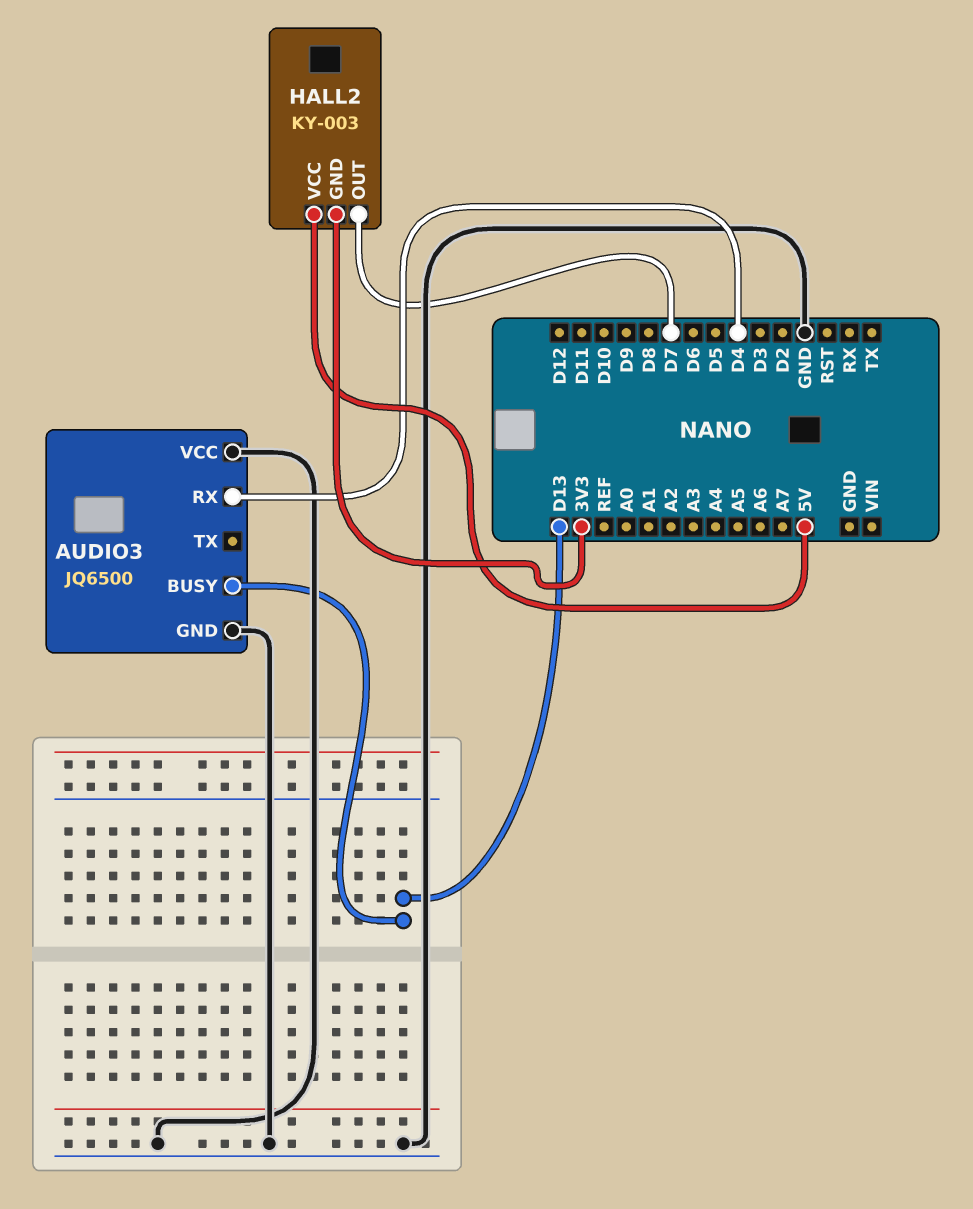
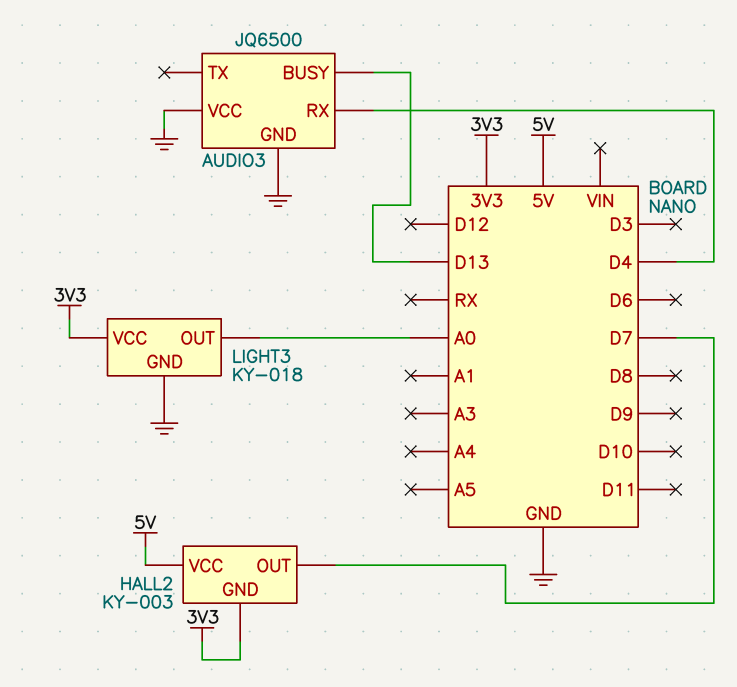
LIGHT3: none -> KY-018
LIGHT3 pin GND: none -> GND
LIGHT3 pin OUT: none -> A0
LIGHT3 pin VCC: none -> 3V3

